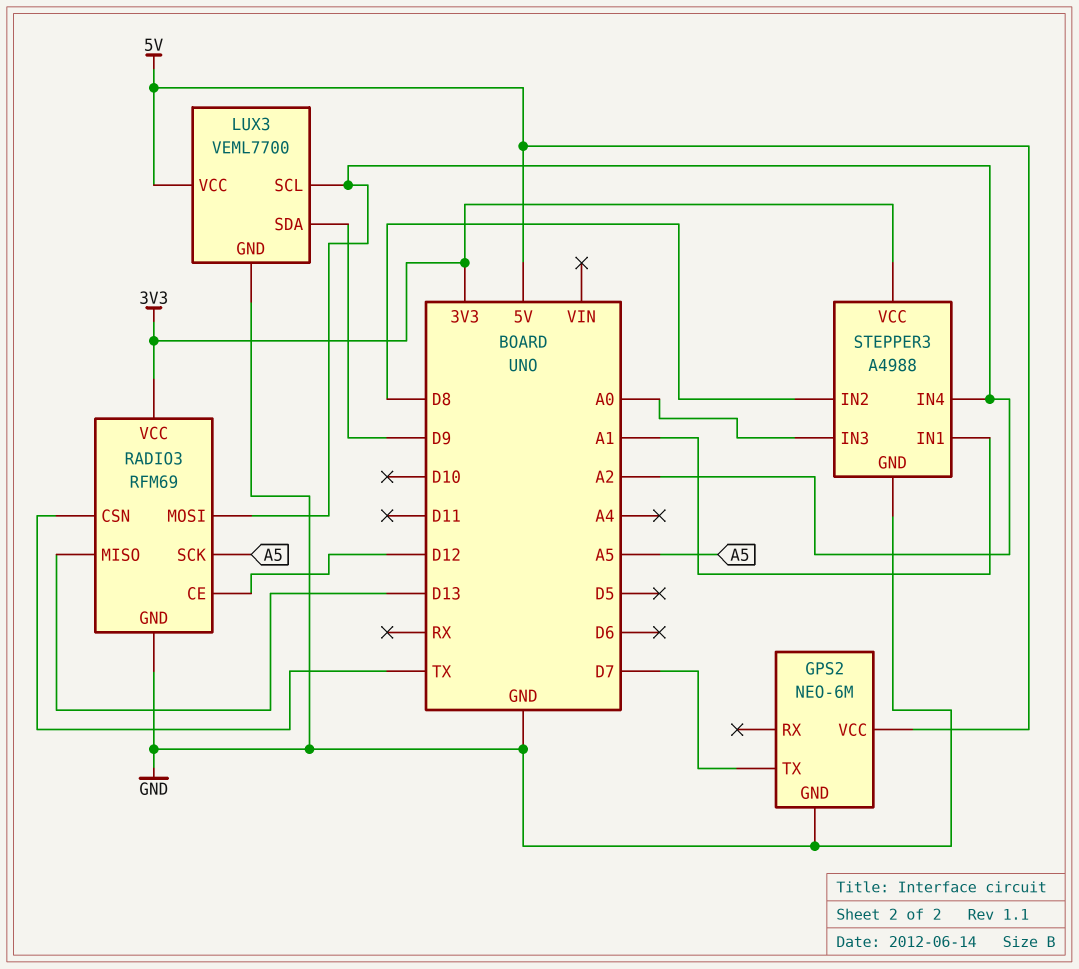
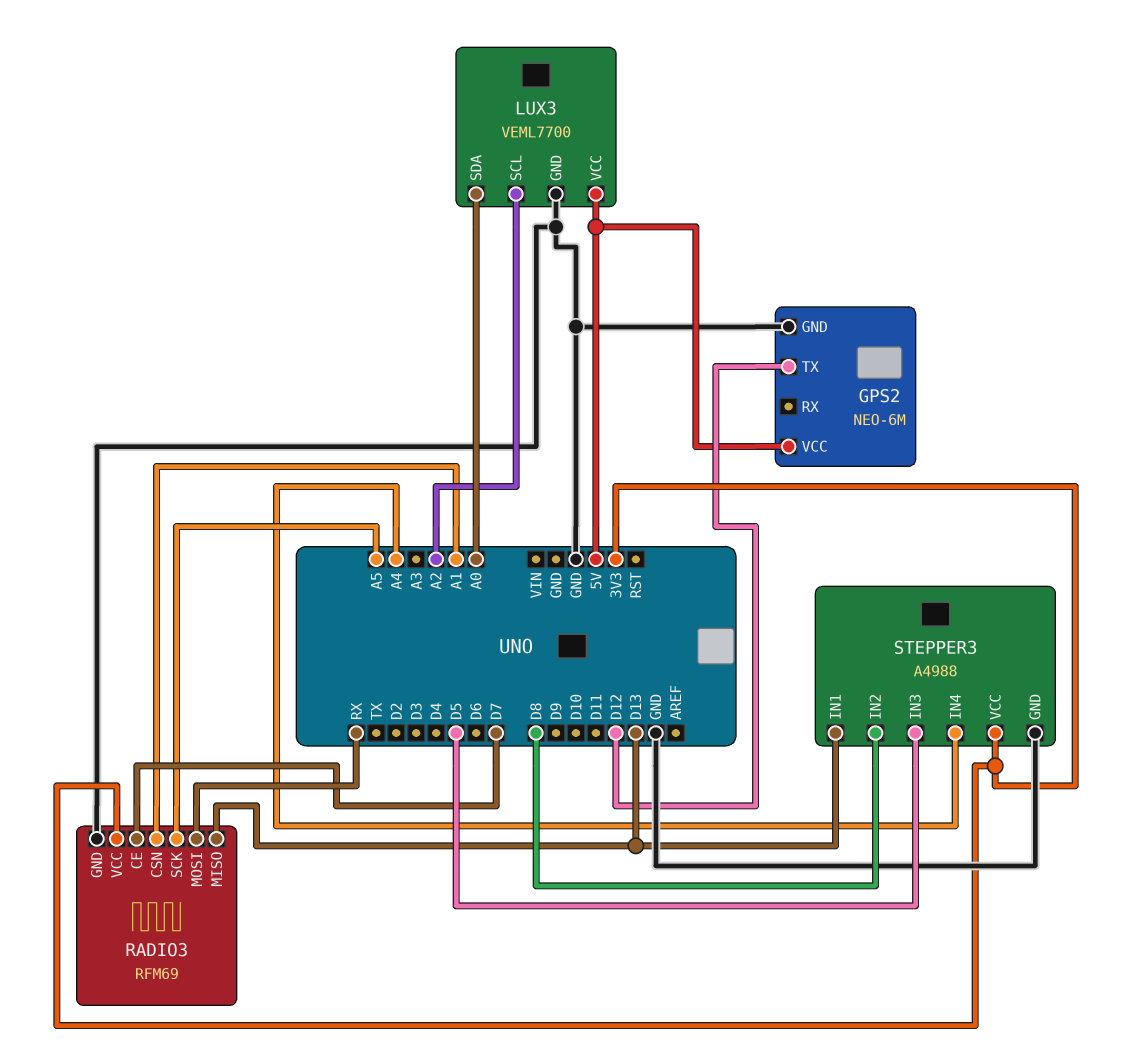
GPS2 pin TX: D7 -> D12
LUX3 pin SDA: D9 -> A0
RADIO3 pin CE: D12 -> D7
RADIO3 pin CSN: TX -> A1
RADIO3 pin MOSI: A2 -> RX
STEPPER3 pin IN1: A1 -> D13
STEPPER3 pin IN3: A0 -> D5
STEPPER3 pin IN4: A2 -> A4

